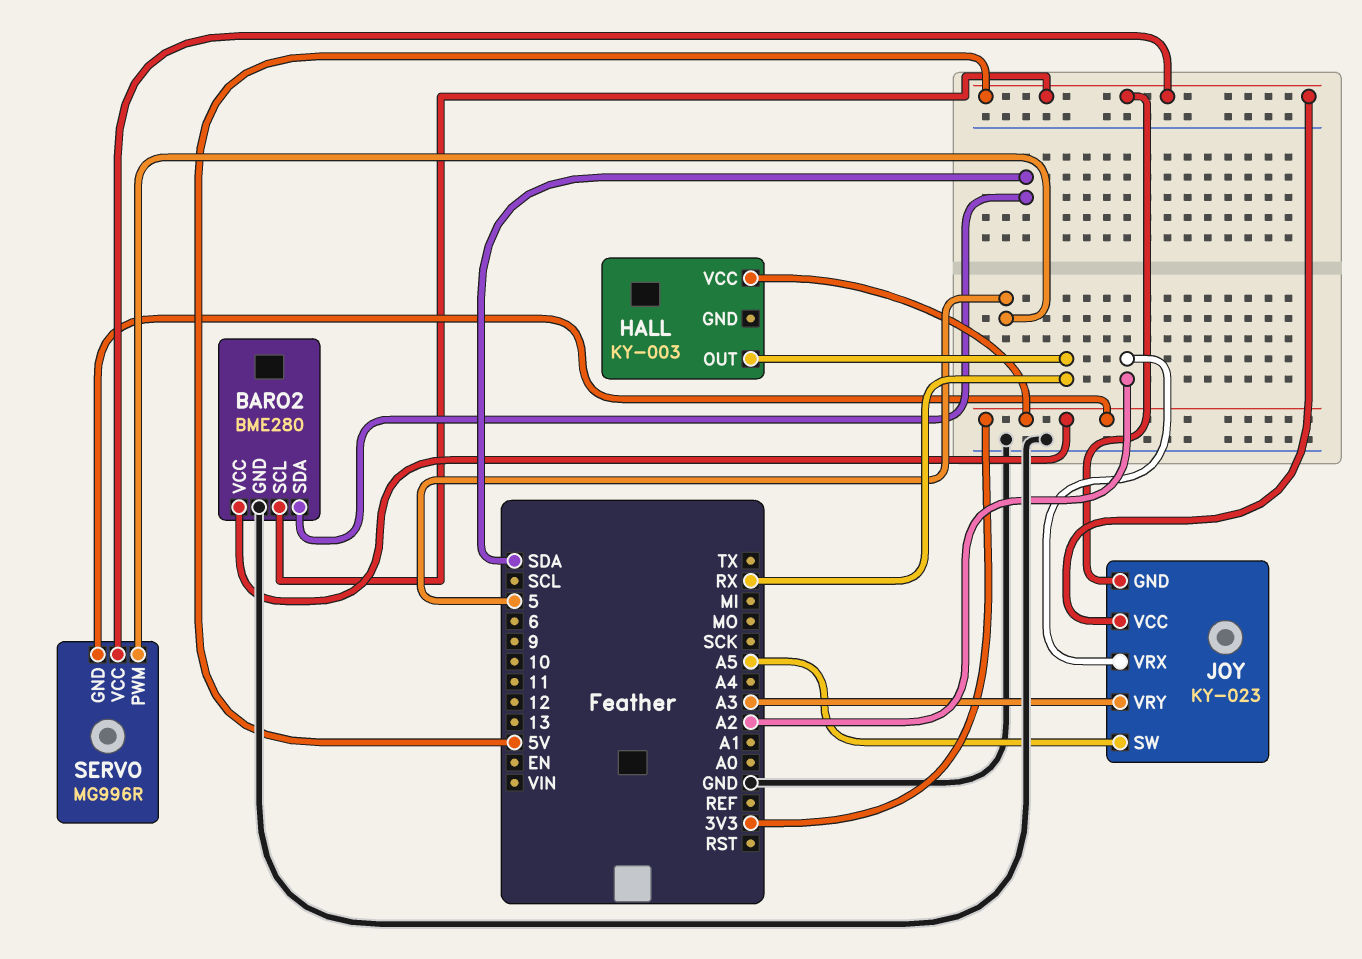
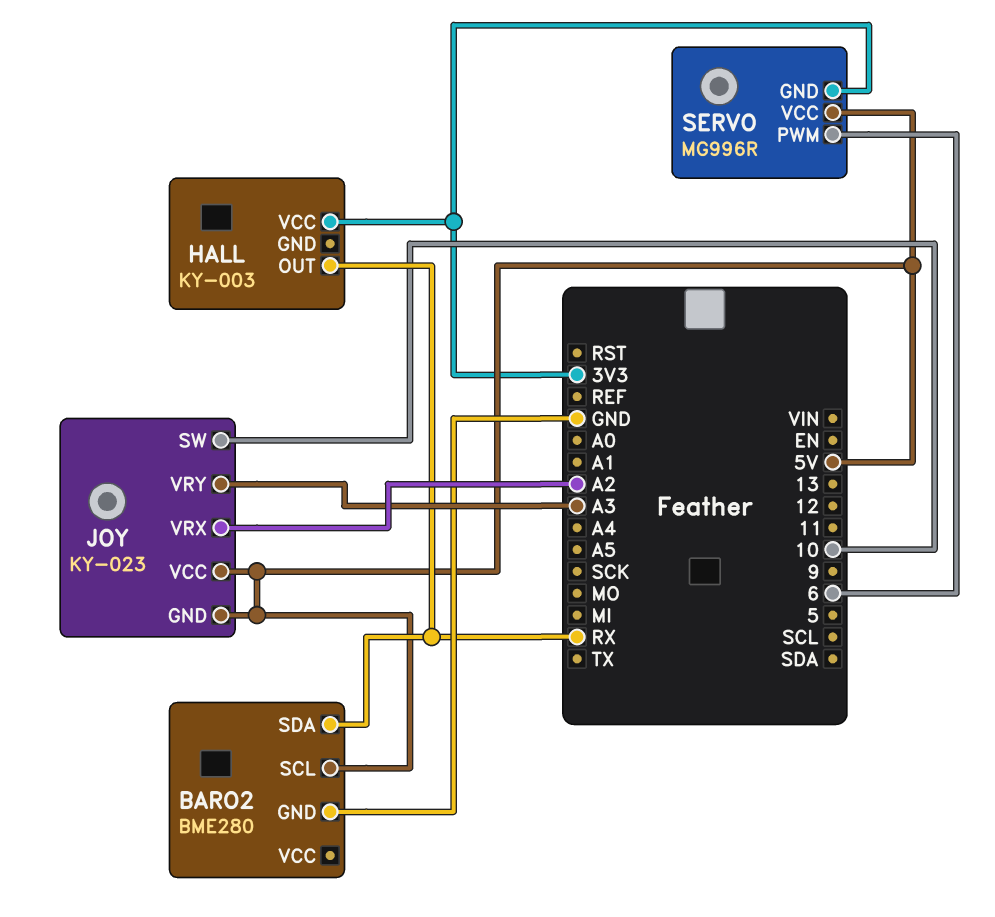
BARO2 pin SDA: SDA -> RX
BARO2 pin VCC: 3V3 -> none
JOY pin SW: A5 -> 10
SERVO pin PWM: 5 -> 6

